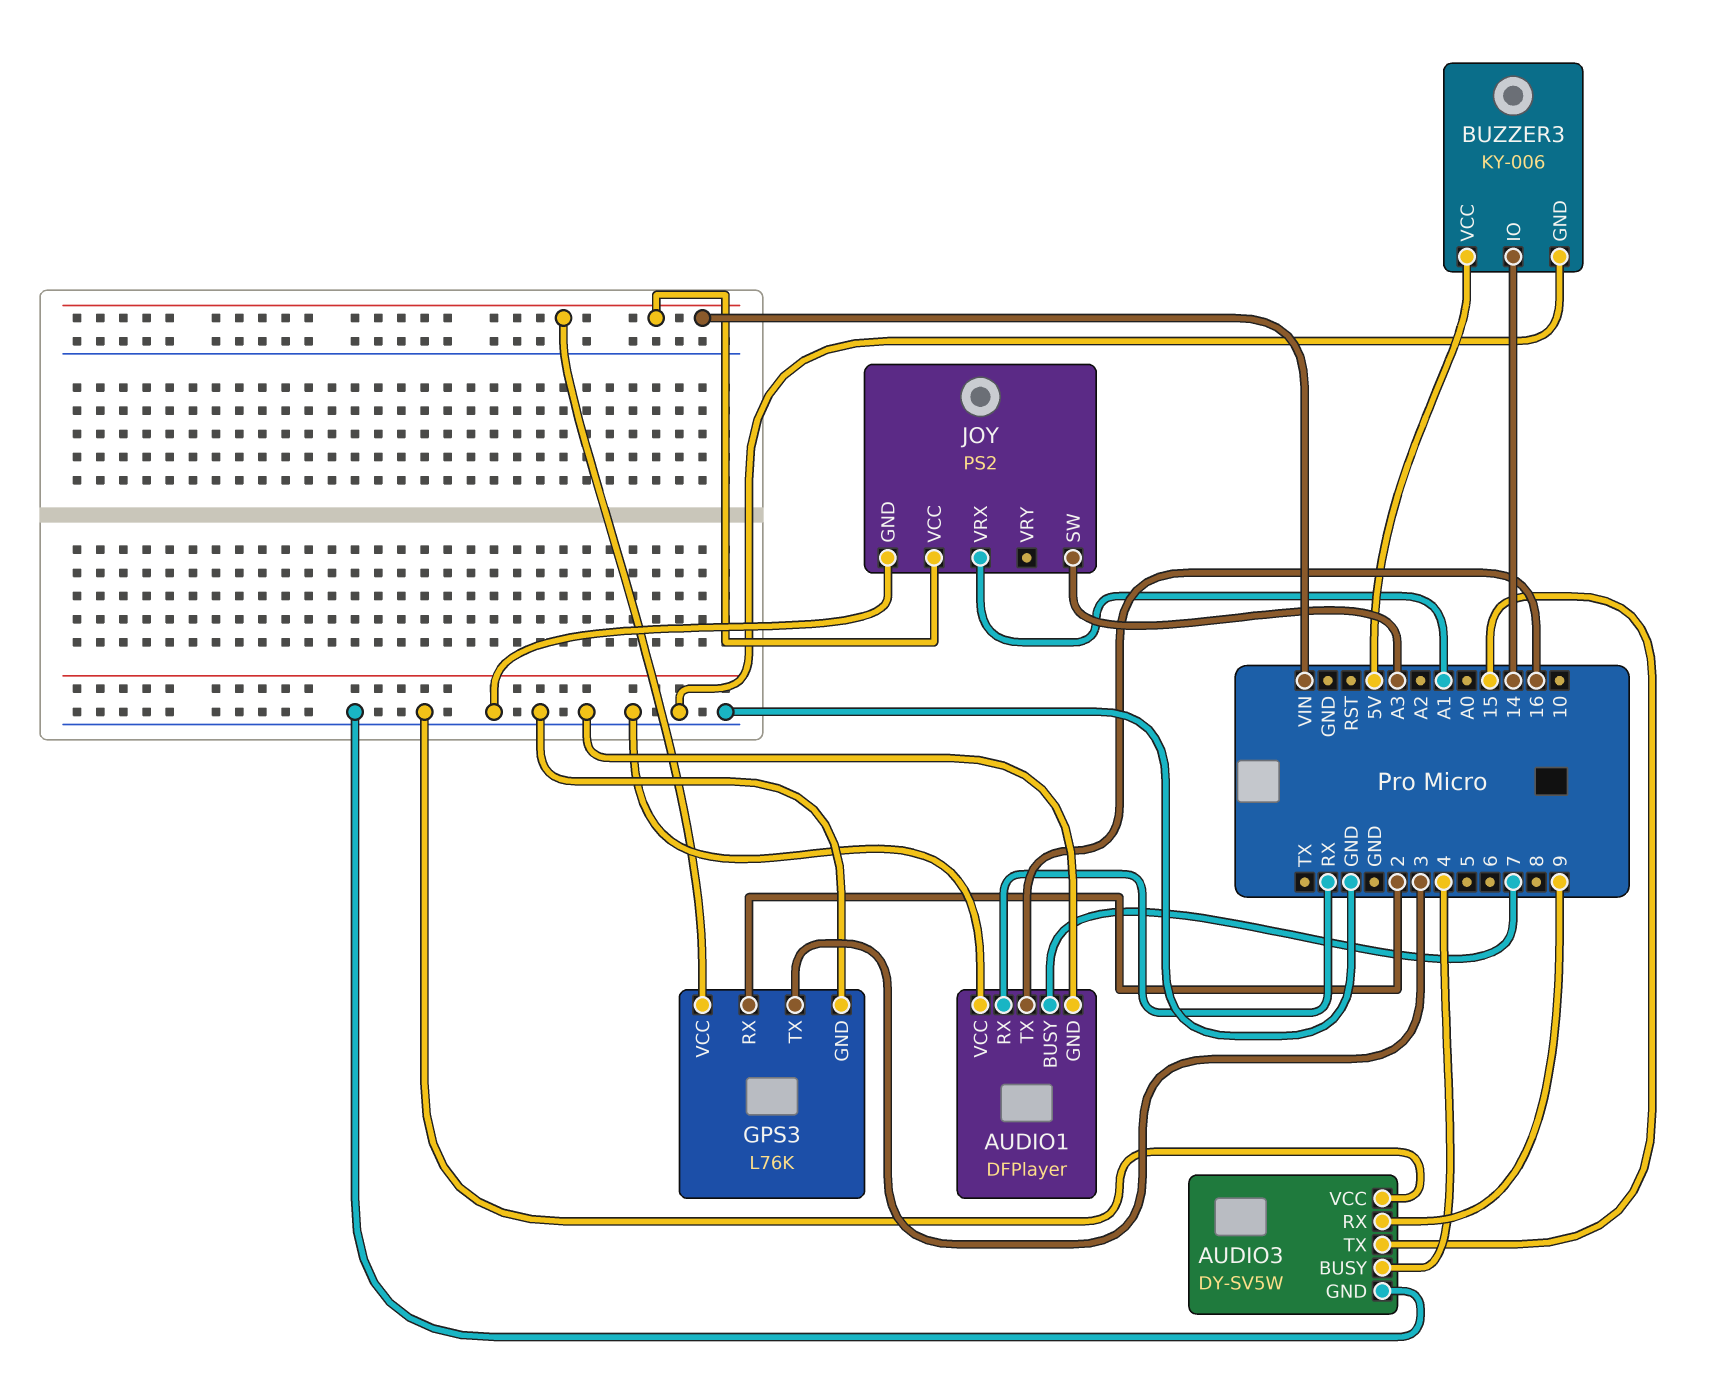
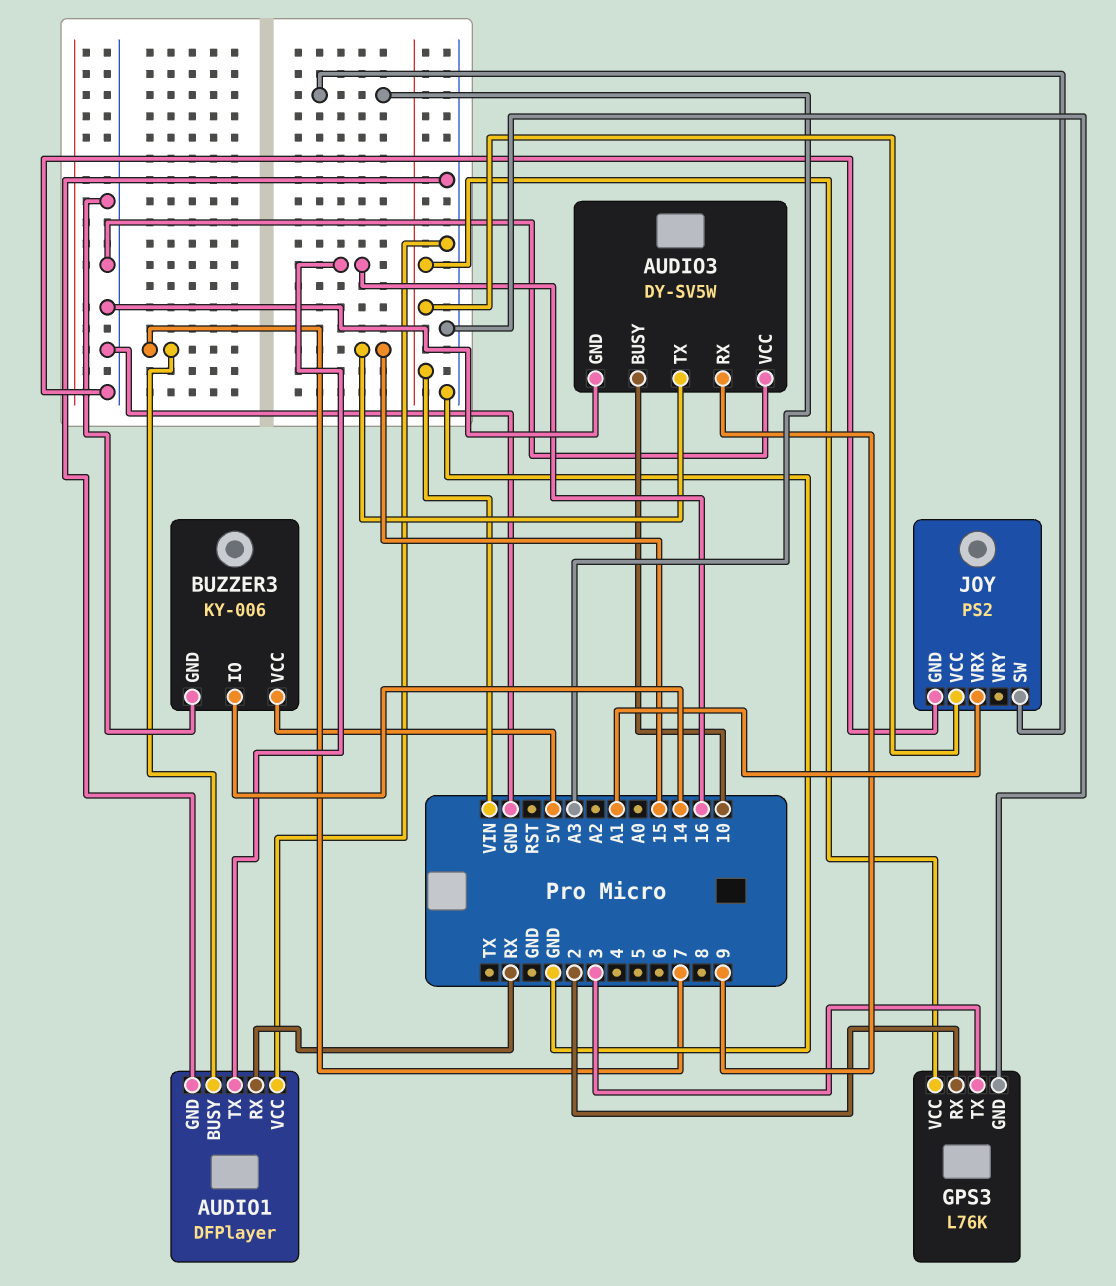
AUDIO3 pin BUSY: 4 -> 10

